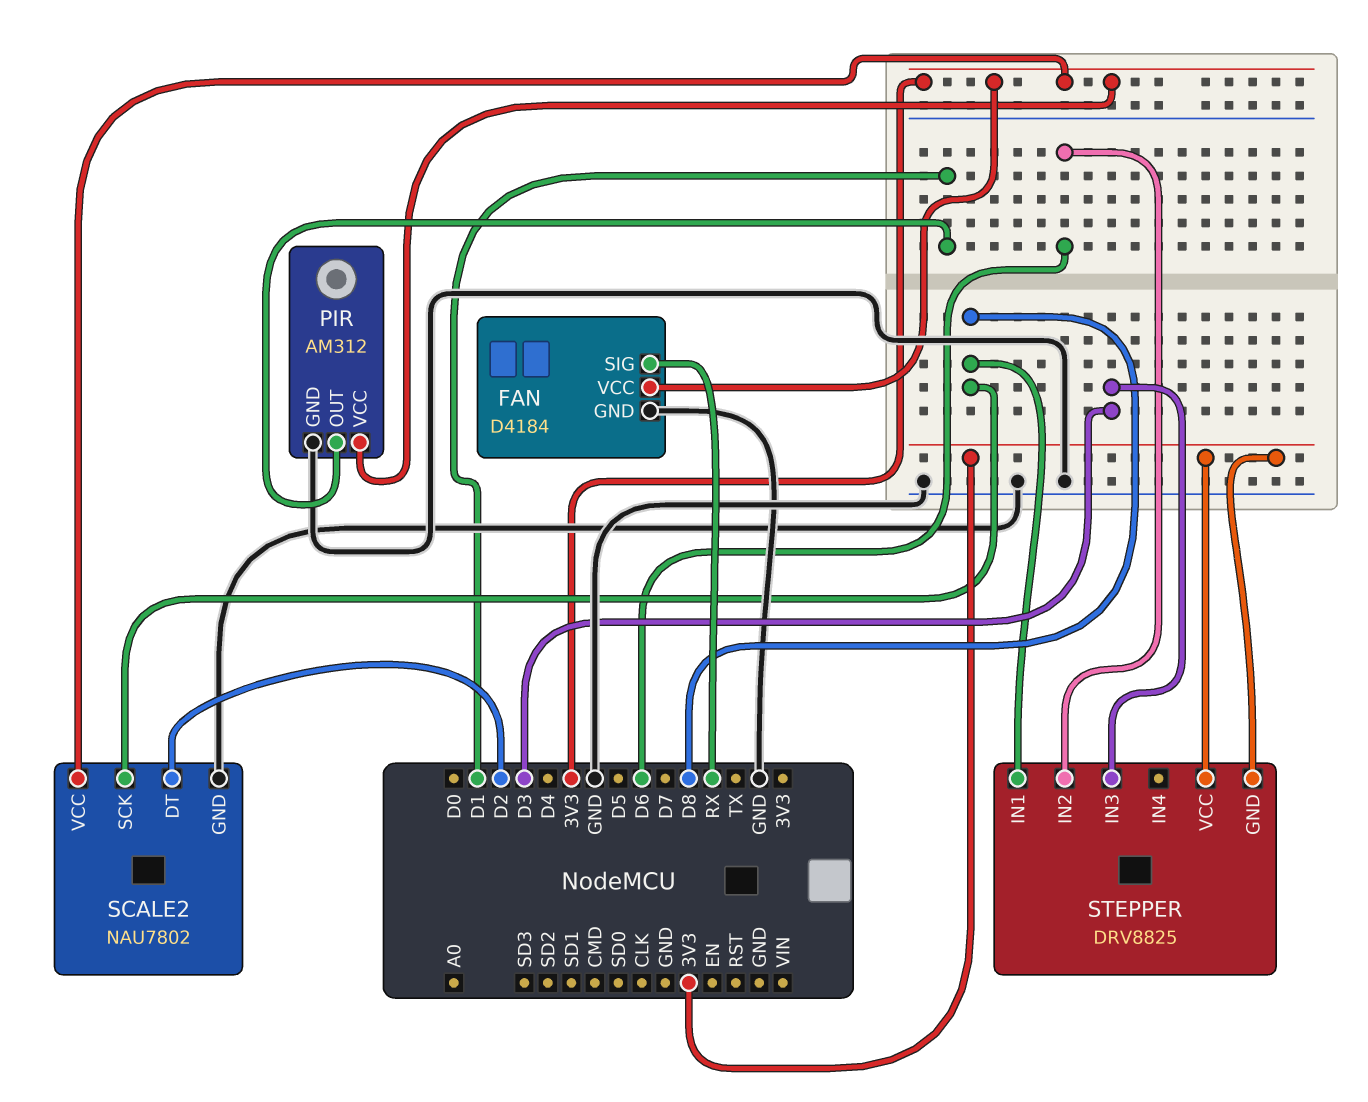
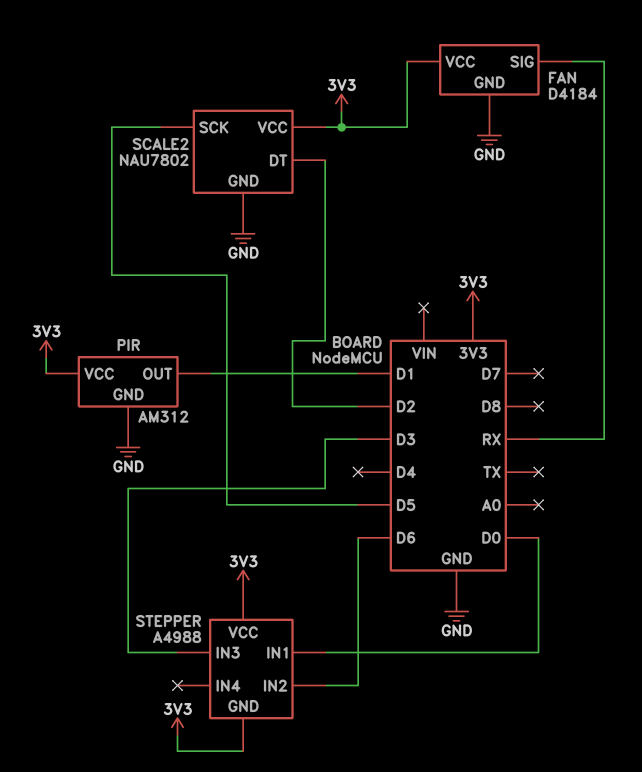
SCALE2 pin SCK: D8 -> D5
STEPPER: DRV8825 -> A4988
STEPPER pin IN1: D8 -> D0

